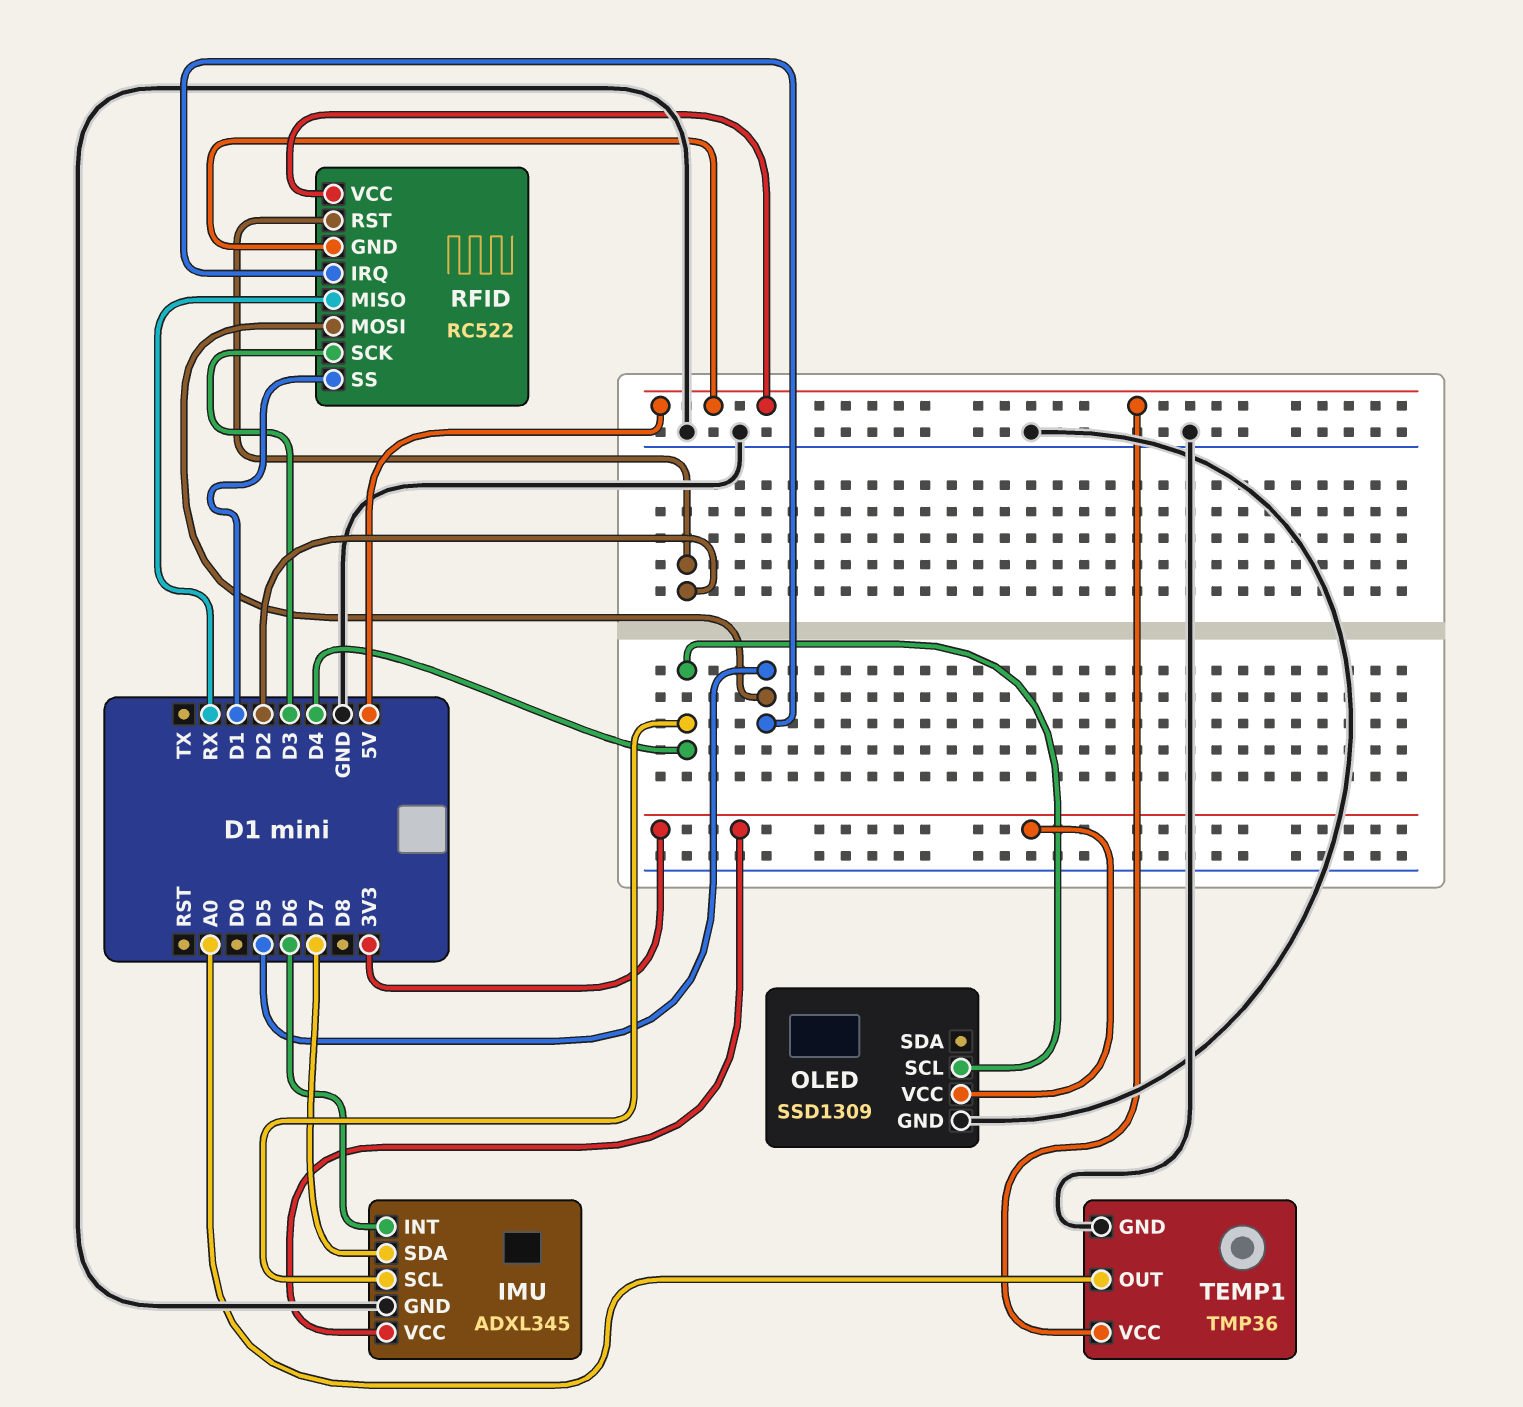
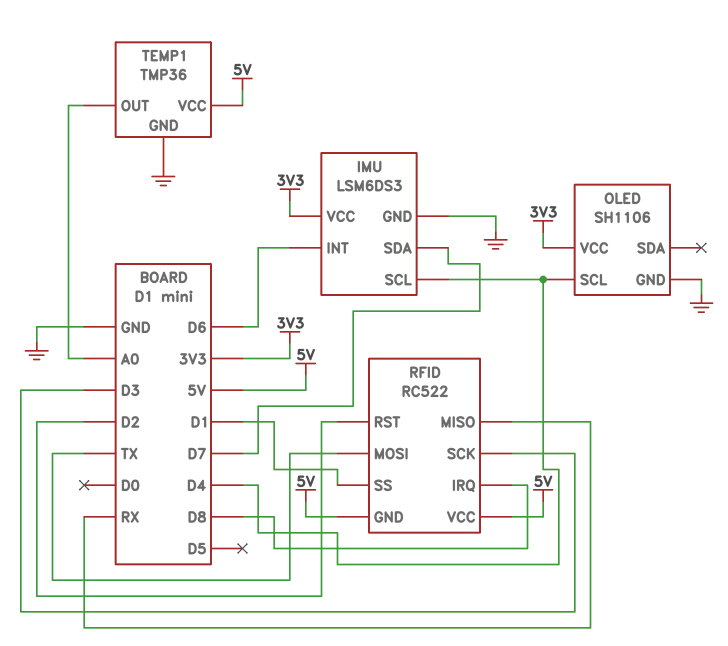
IMU: ADXL345 -> LSM6DS3
OLED: SSD1309 -> SH1106
RFID pin IRQ: D5 -> D8
RFID pin MOSI: D5 -> TX

